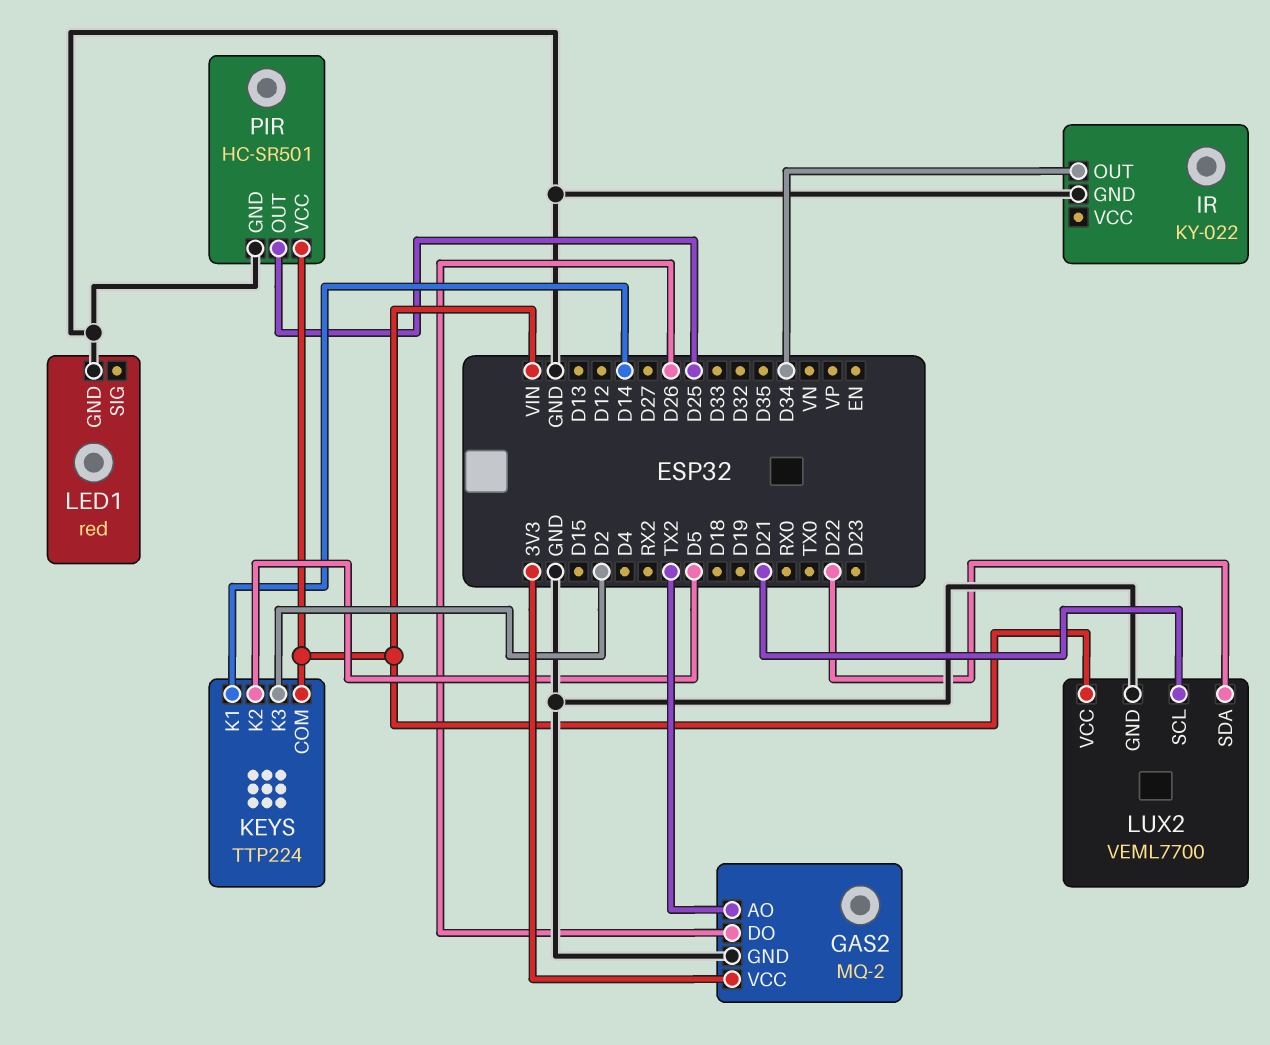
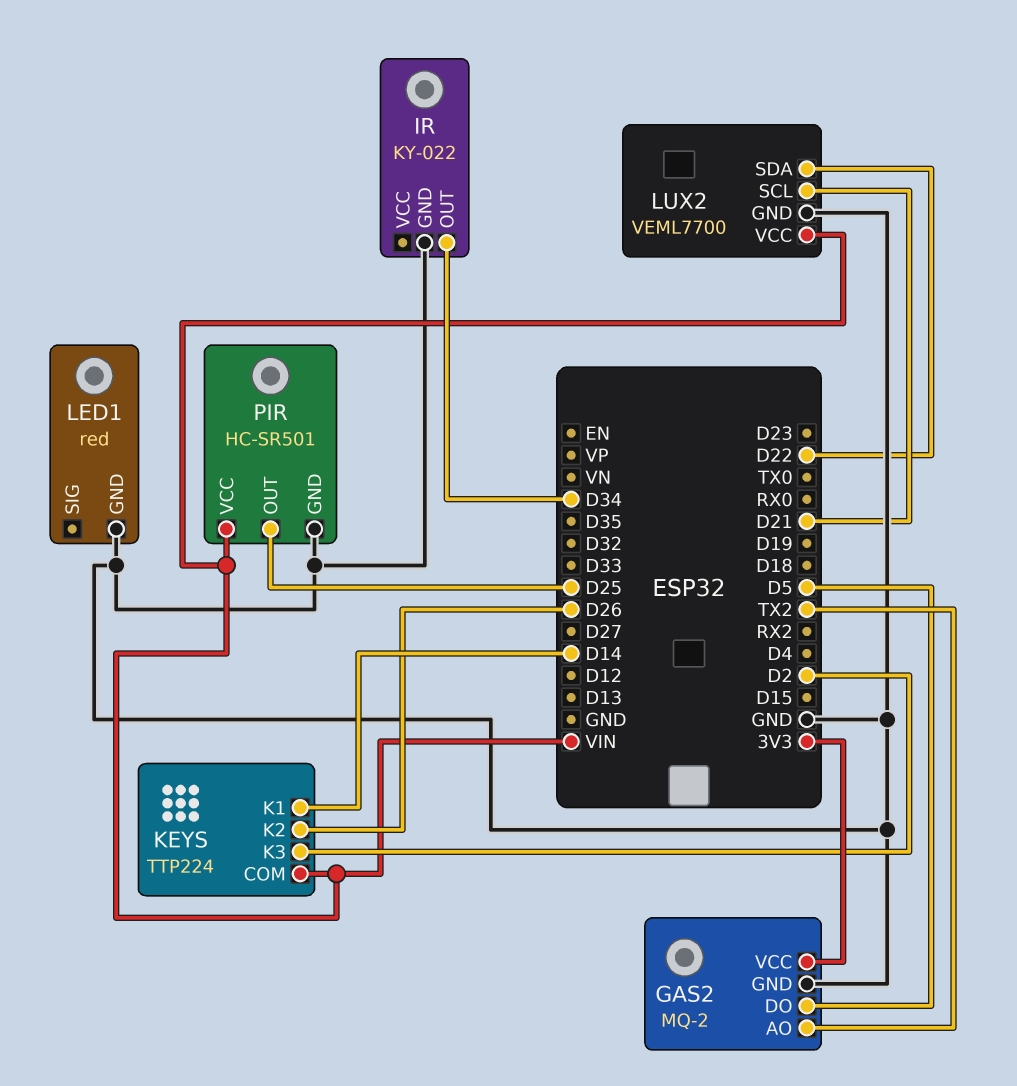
GAS2 pin DO: D26 -> D5
KEYS pin K2: D5 -> D26

